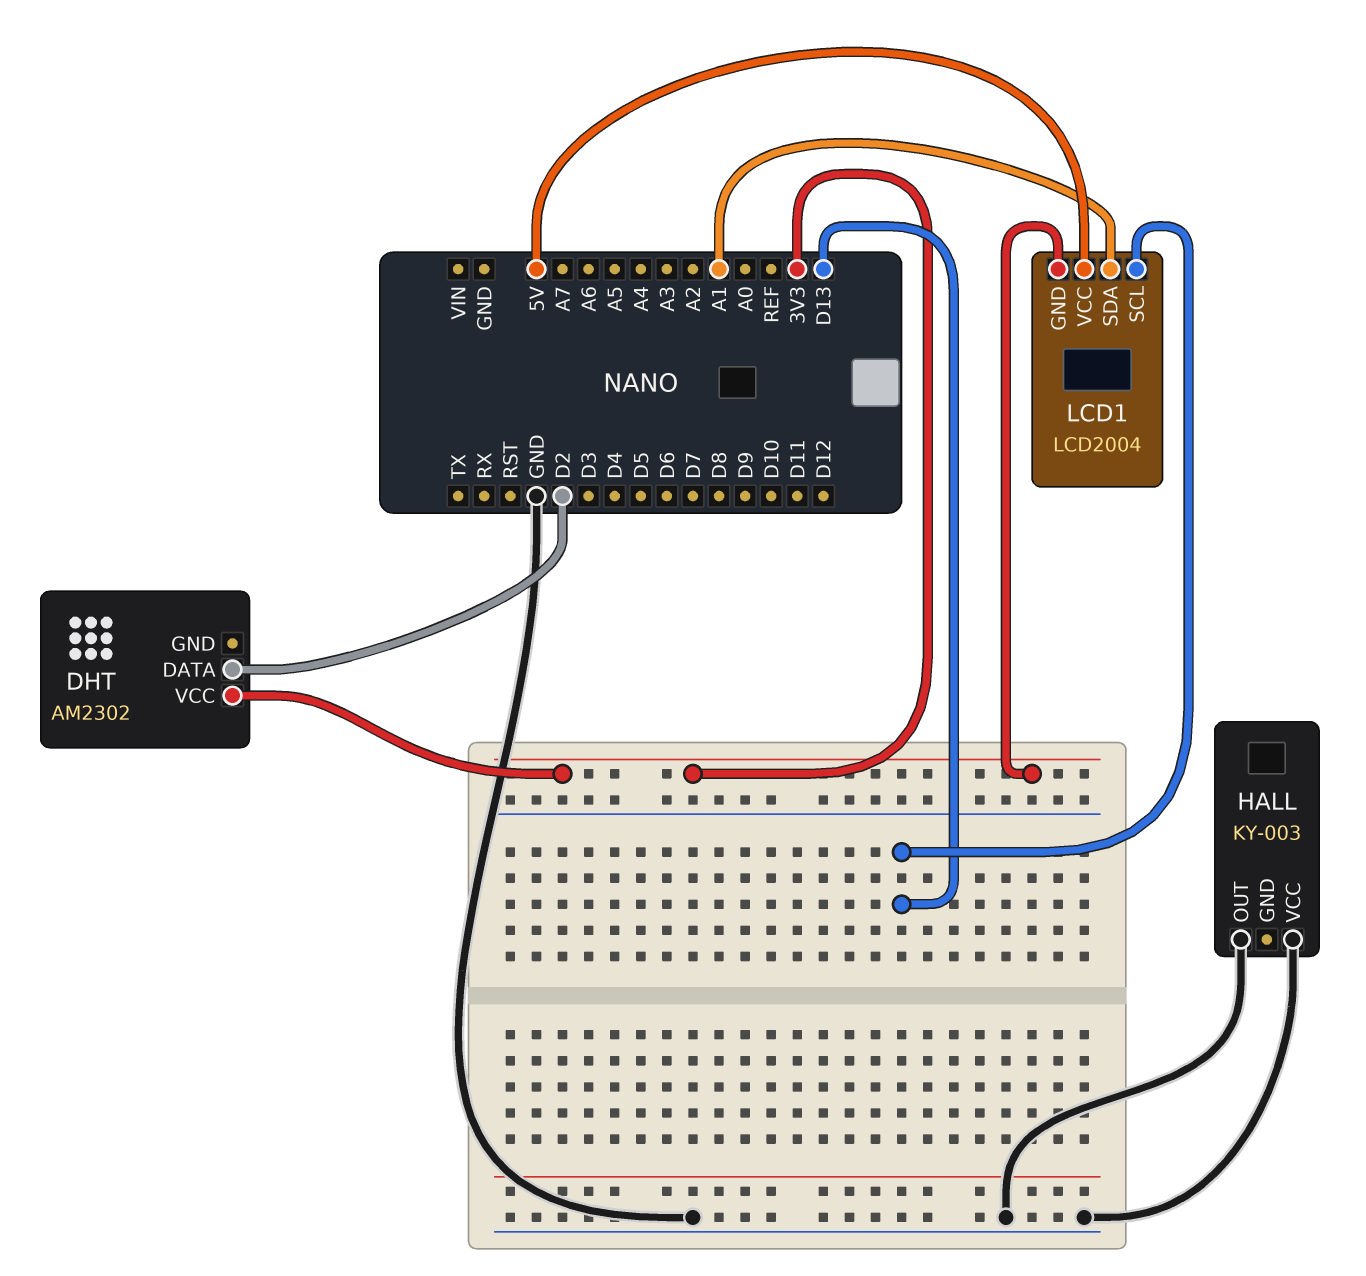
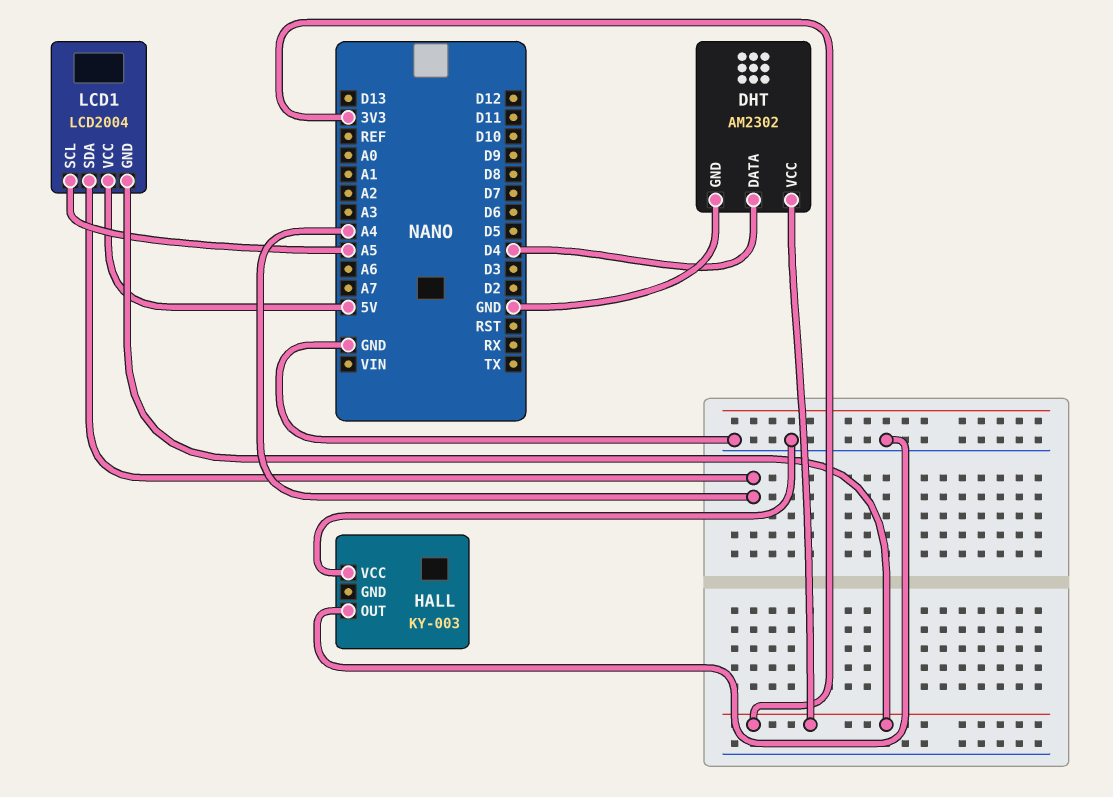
DHT pin DATA: D2 -> D4
DHT pin GND: none -> GND
LCD1 pin SCL: D13 -> A5
LCD1 pin SDA: A1 -> A4

